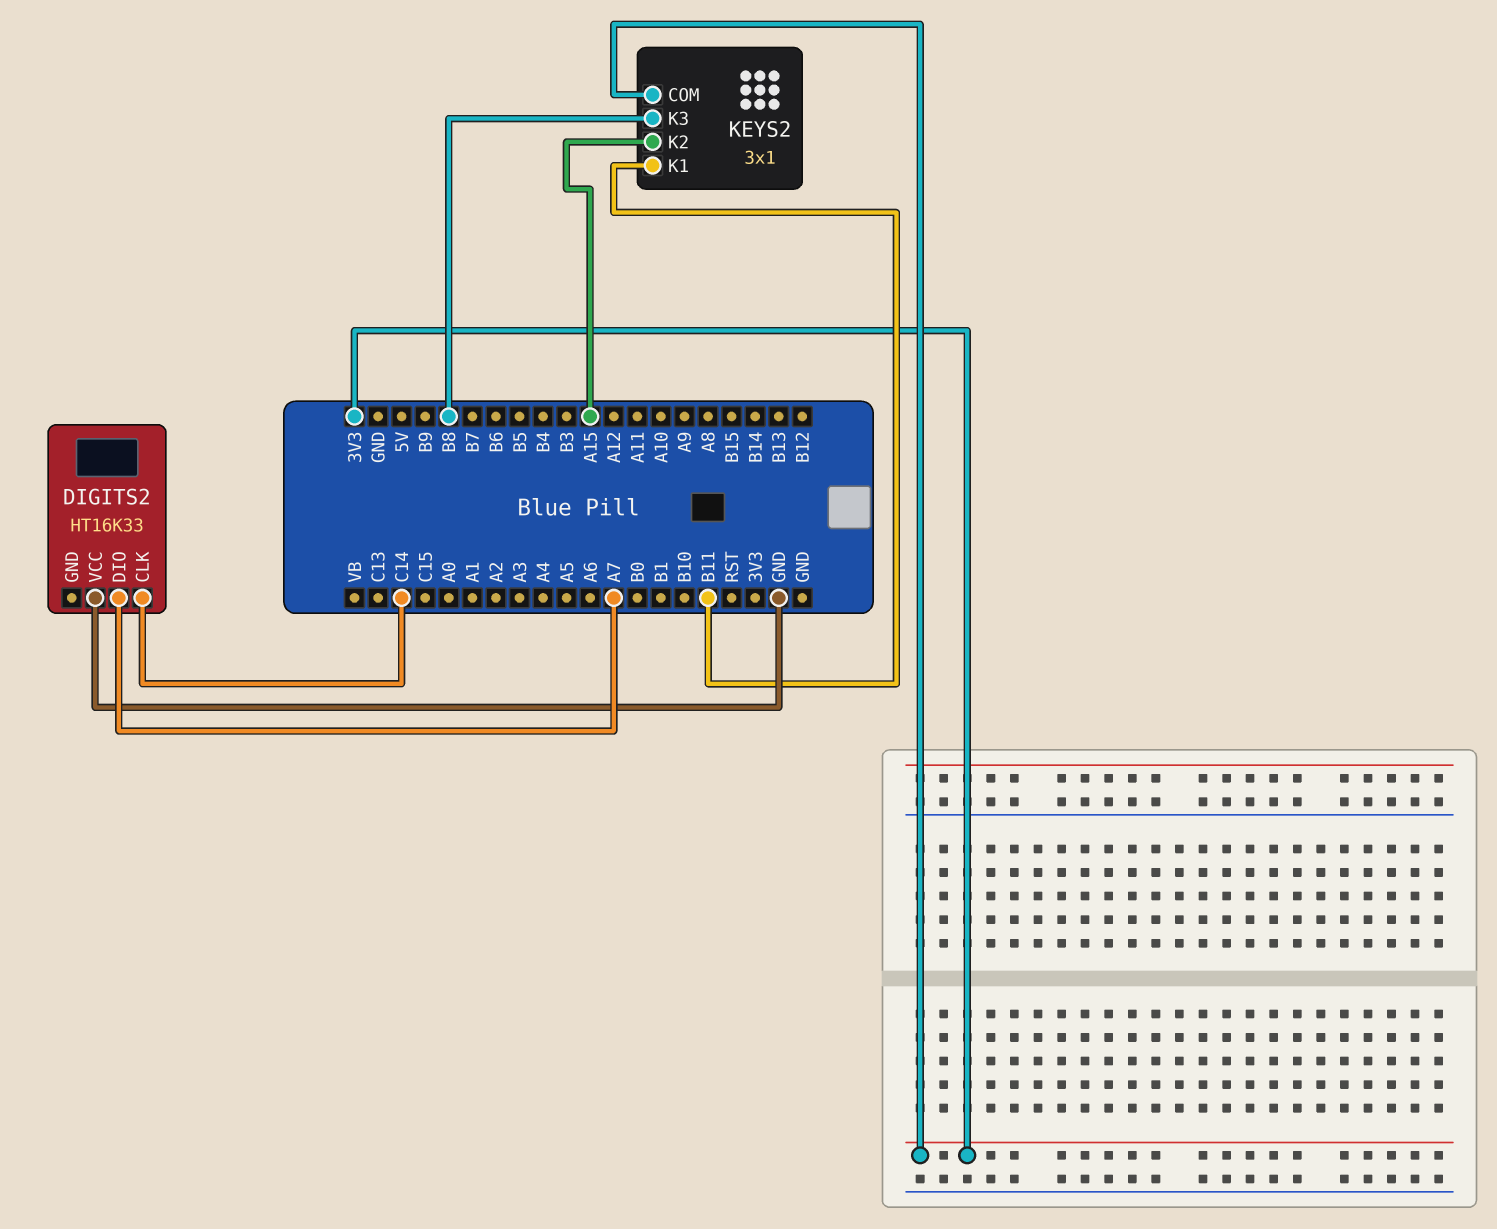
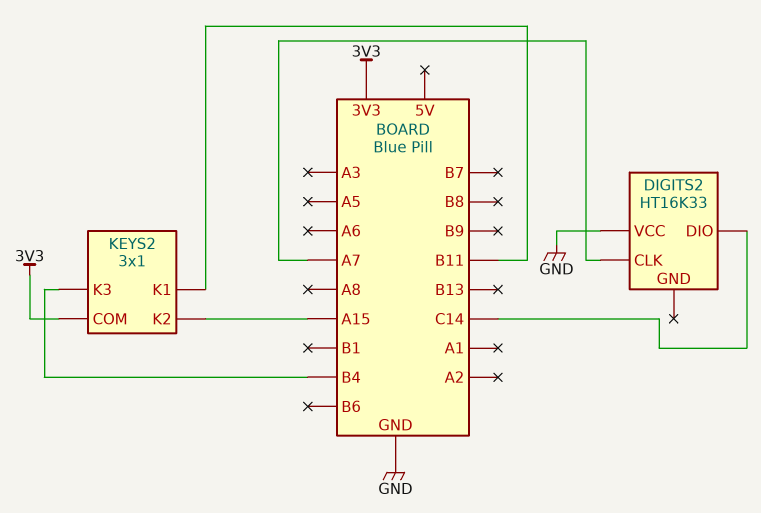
DIGITS2 pin CLK: C14 -> A7
DIGITS2 pin DIO: A7 -> C14
KEYS2 pin K3: B8 -> B4

